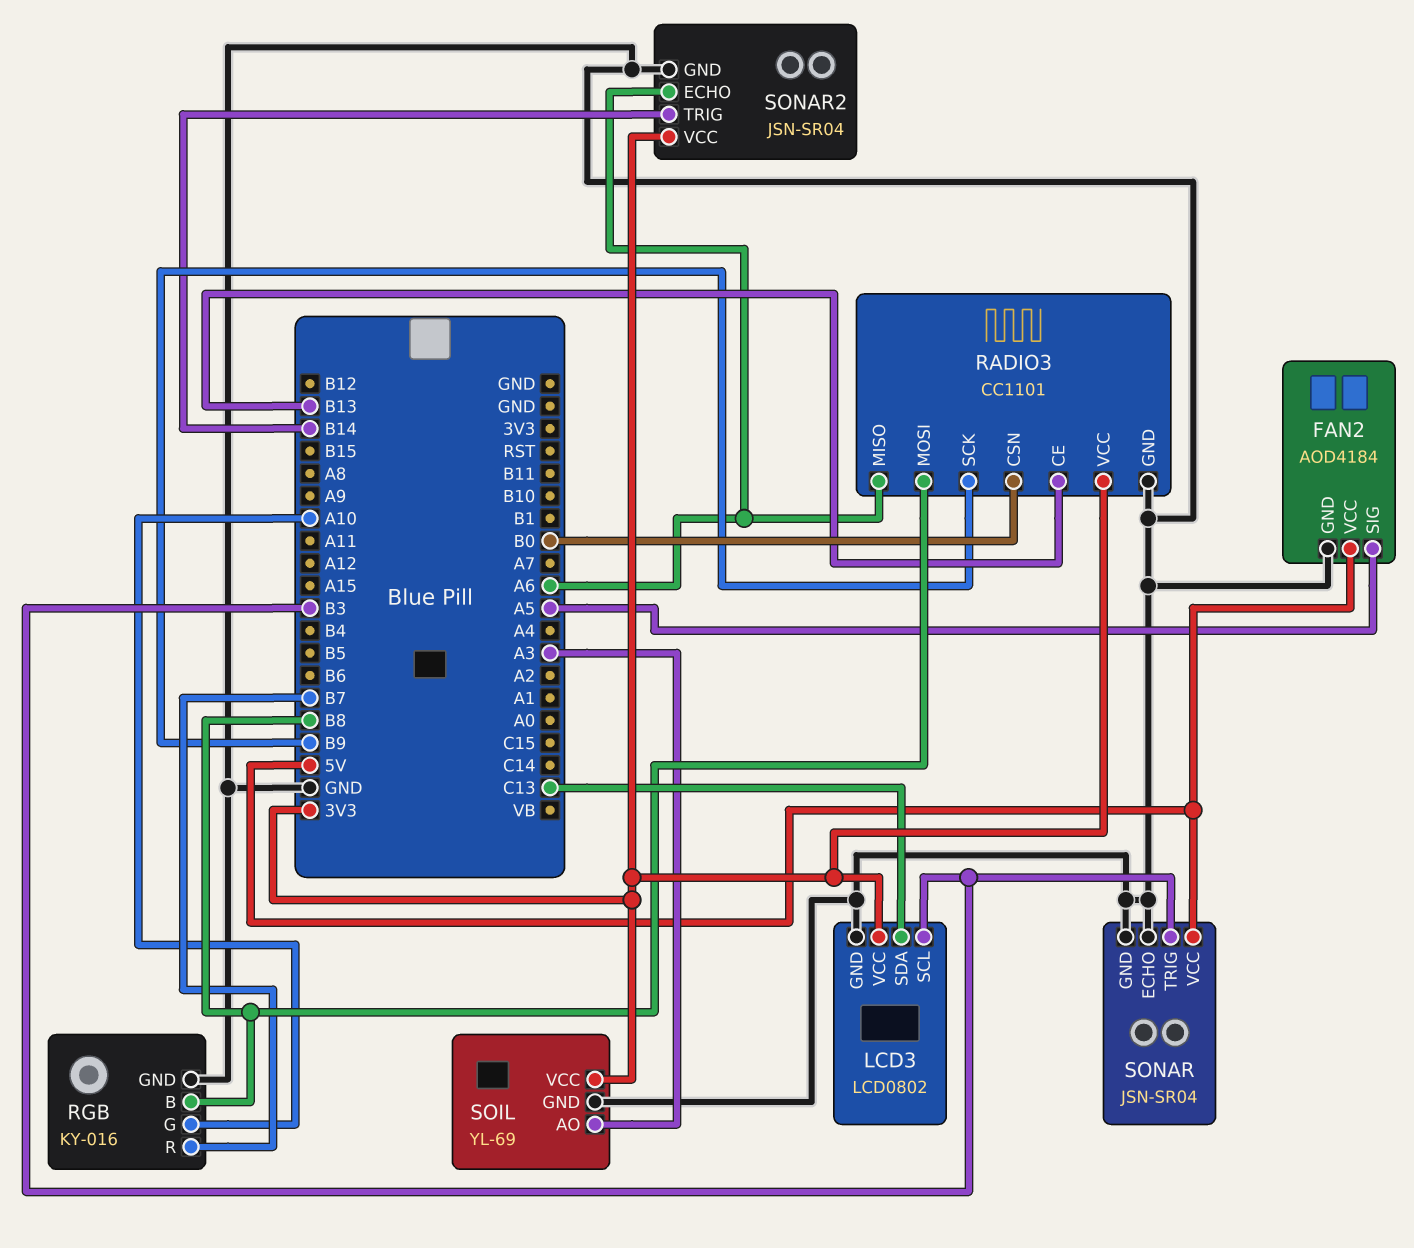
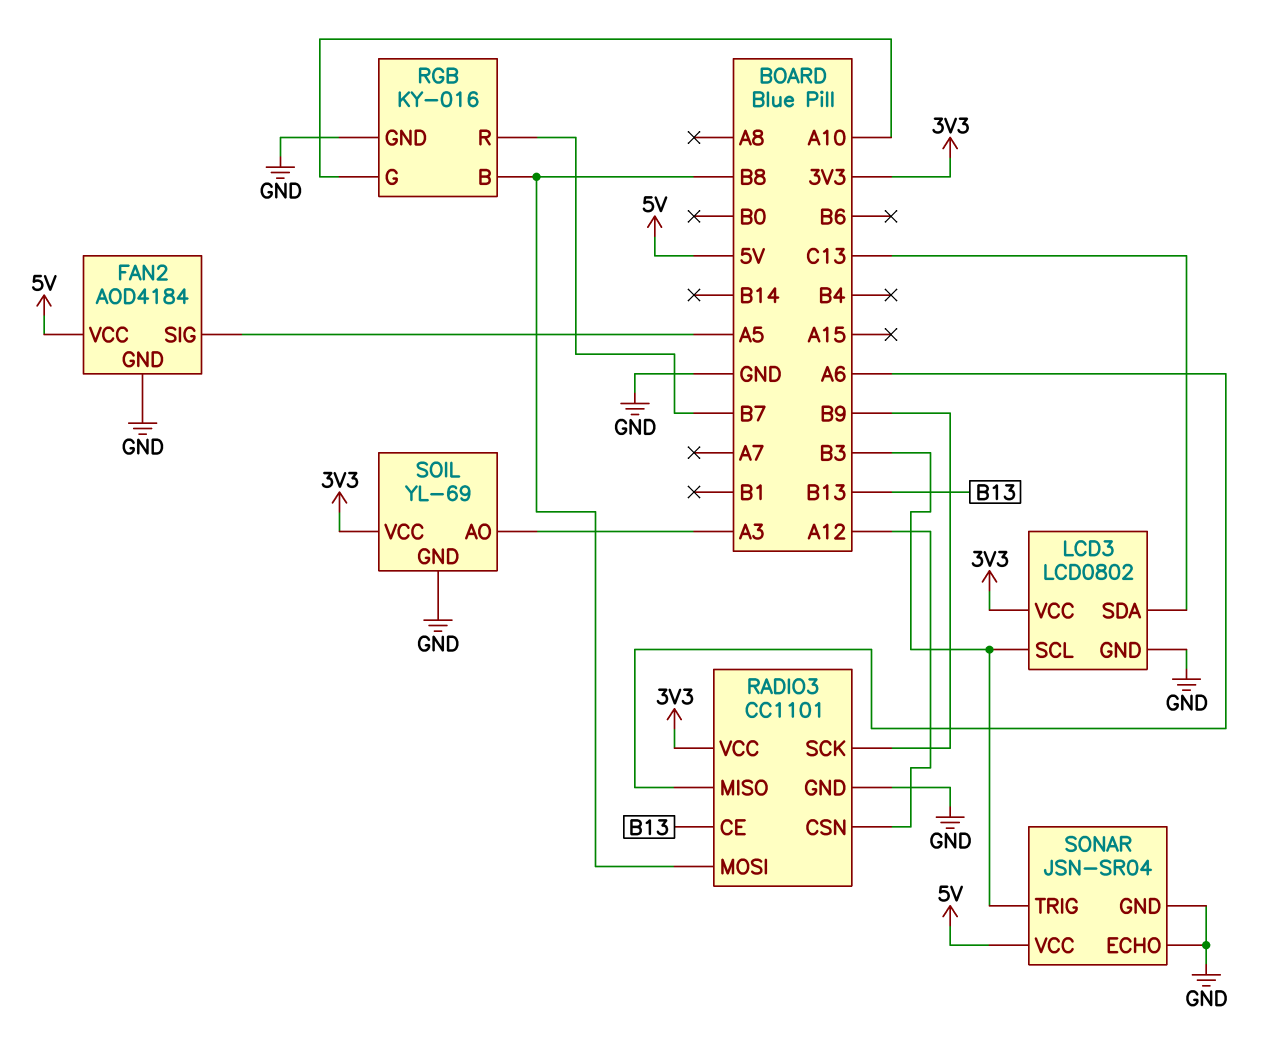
RADIO3 pin CSN: B0 -> A12
SONAR2: JSN-SR04 -> none
SONAR2 pin ECHO: A6 -> none
SONAR2 pin GND: GND -> none
SONAR2 pin TRIG: B14 -> none
SONAR2 pin VCC: 3V3 -> none

